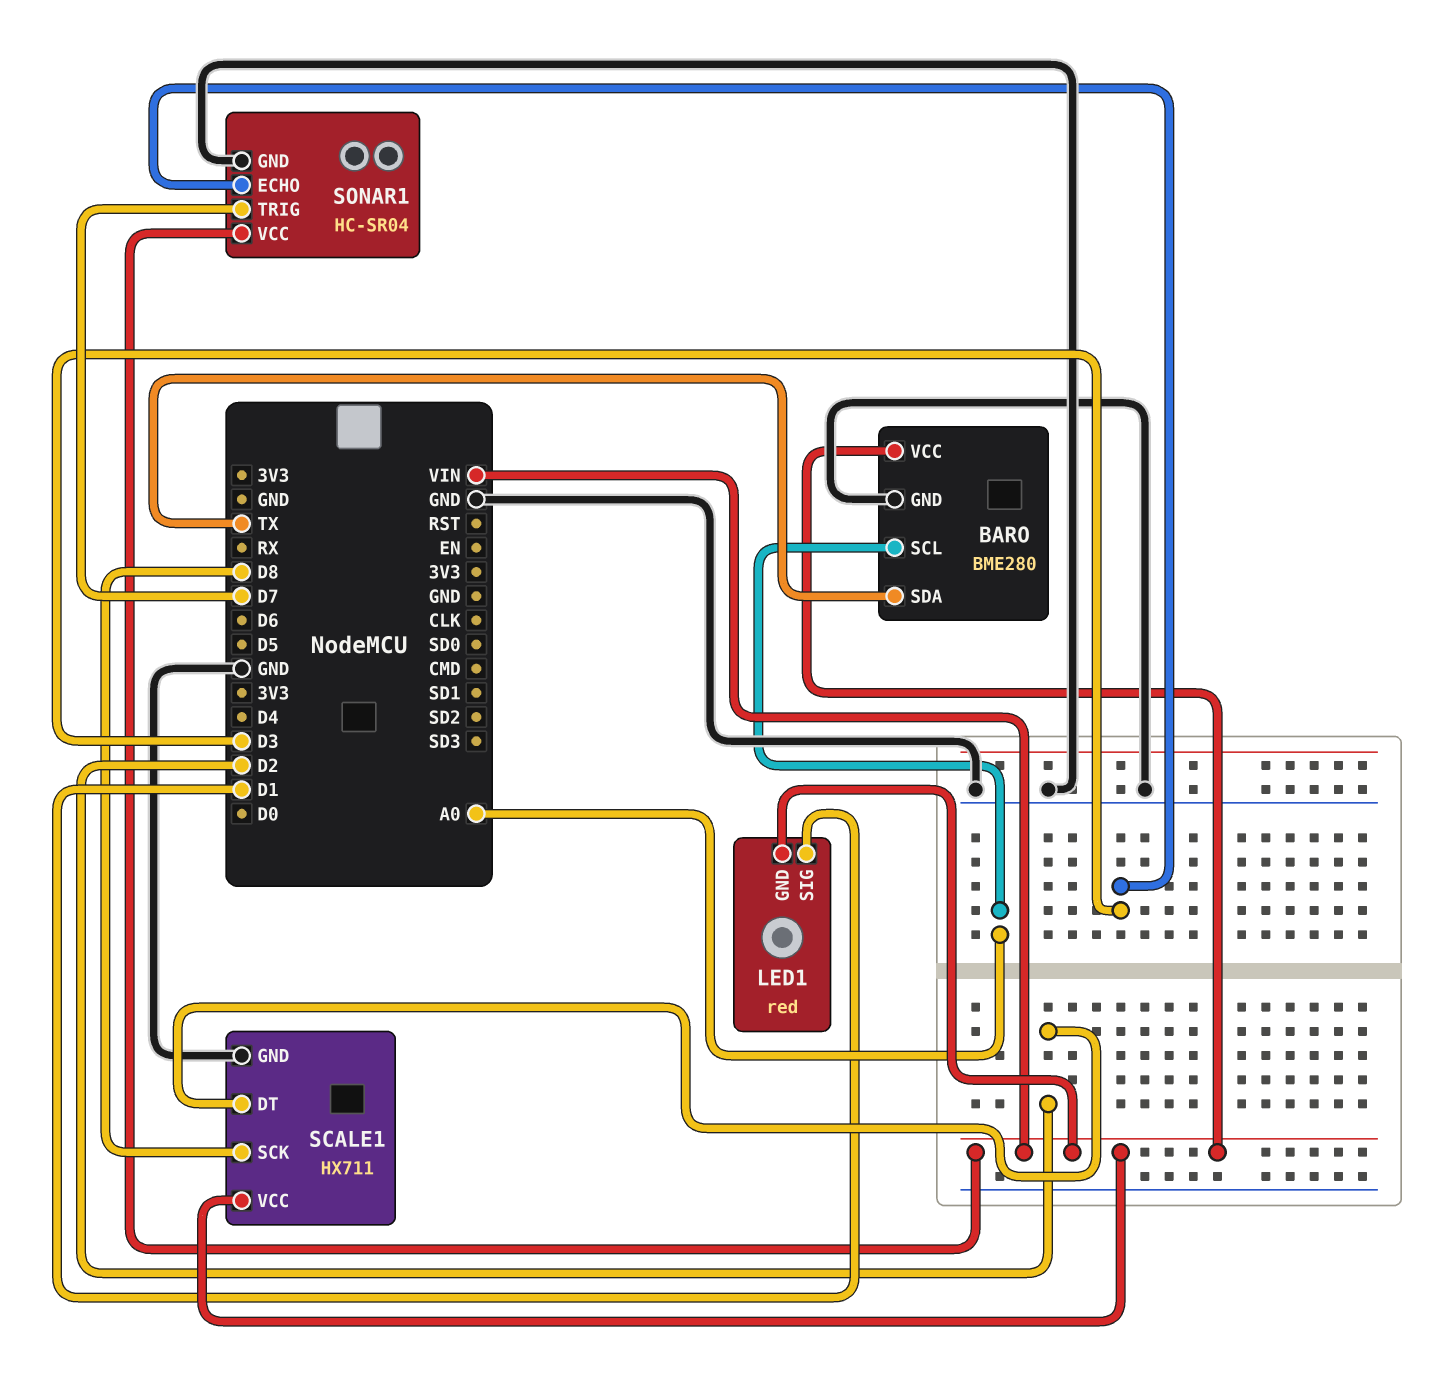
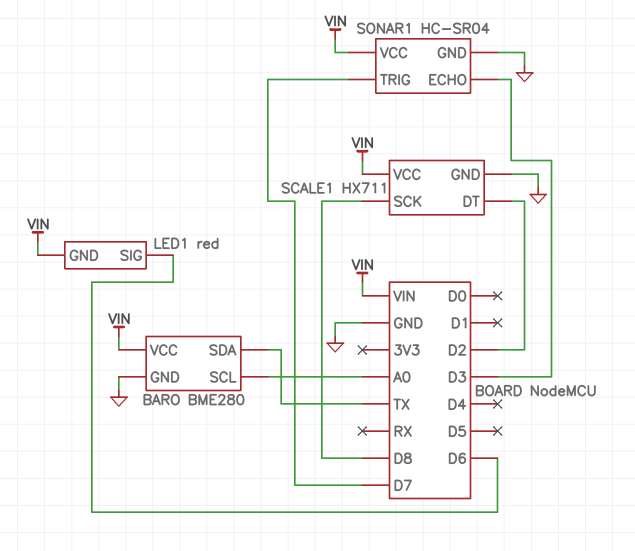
LED1 pin SIG: D1 -> D6

